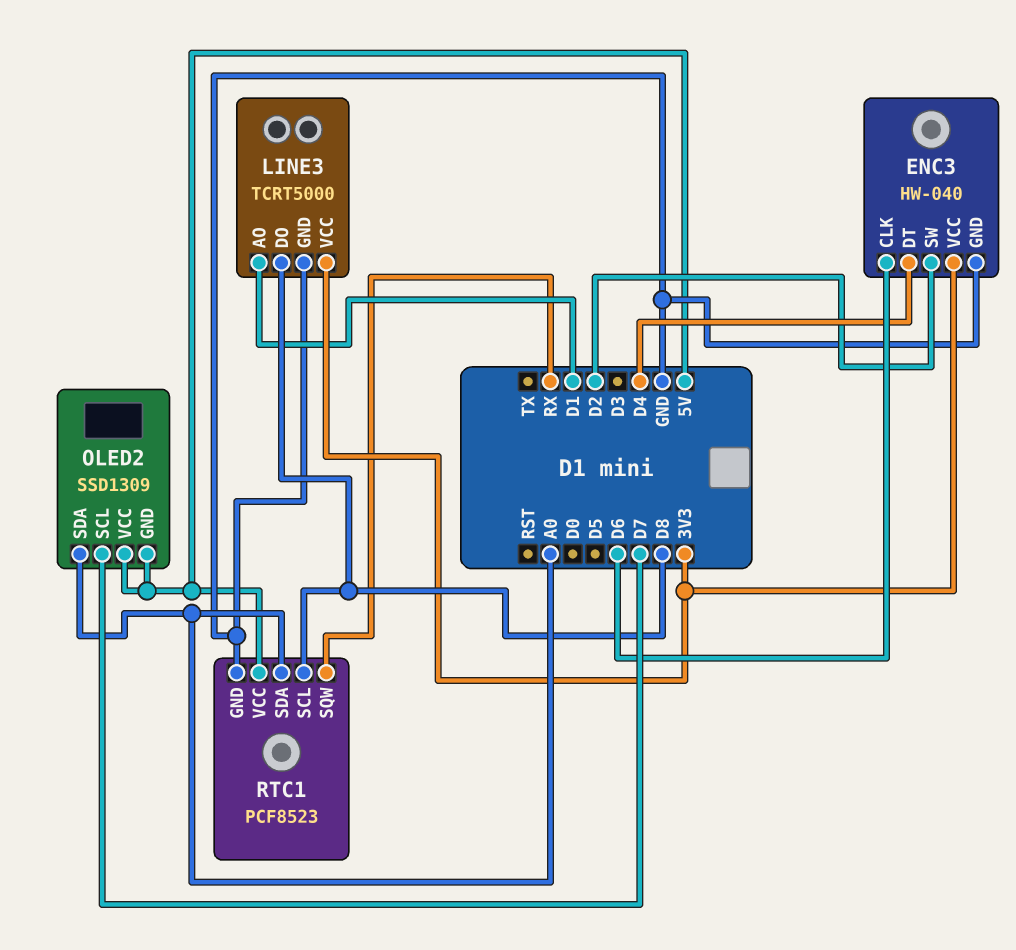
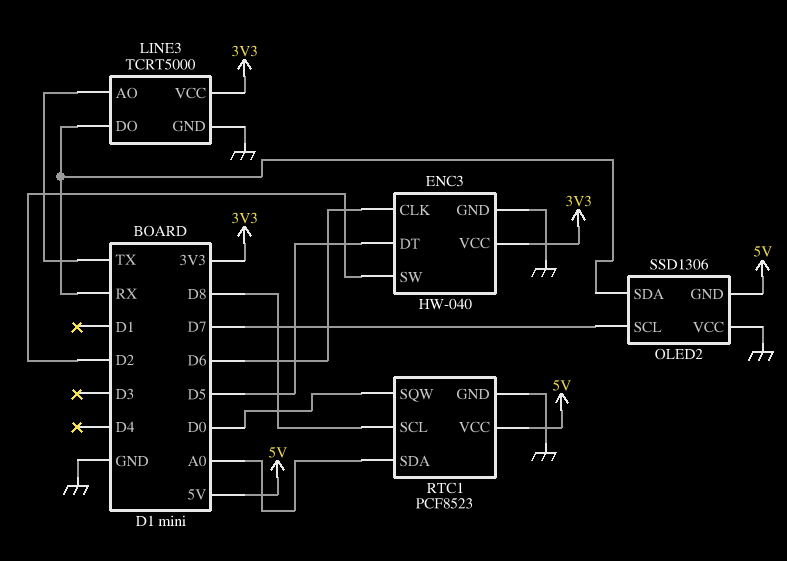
ENC3 pin DT: D4 -> D5
LINE3 pin AO: D1 -> TX
LINE3 pin DO: D8 -> RX
OLED2: SSD1309 -> SSD1306
OLED2 pin SDA: A0 -> RX
OLED2 pin VCC: 5V -> GND
RTC1 pin SQW: RX -> D0

